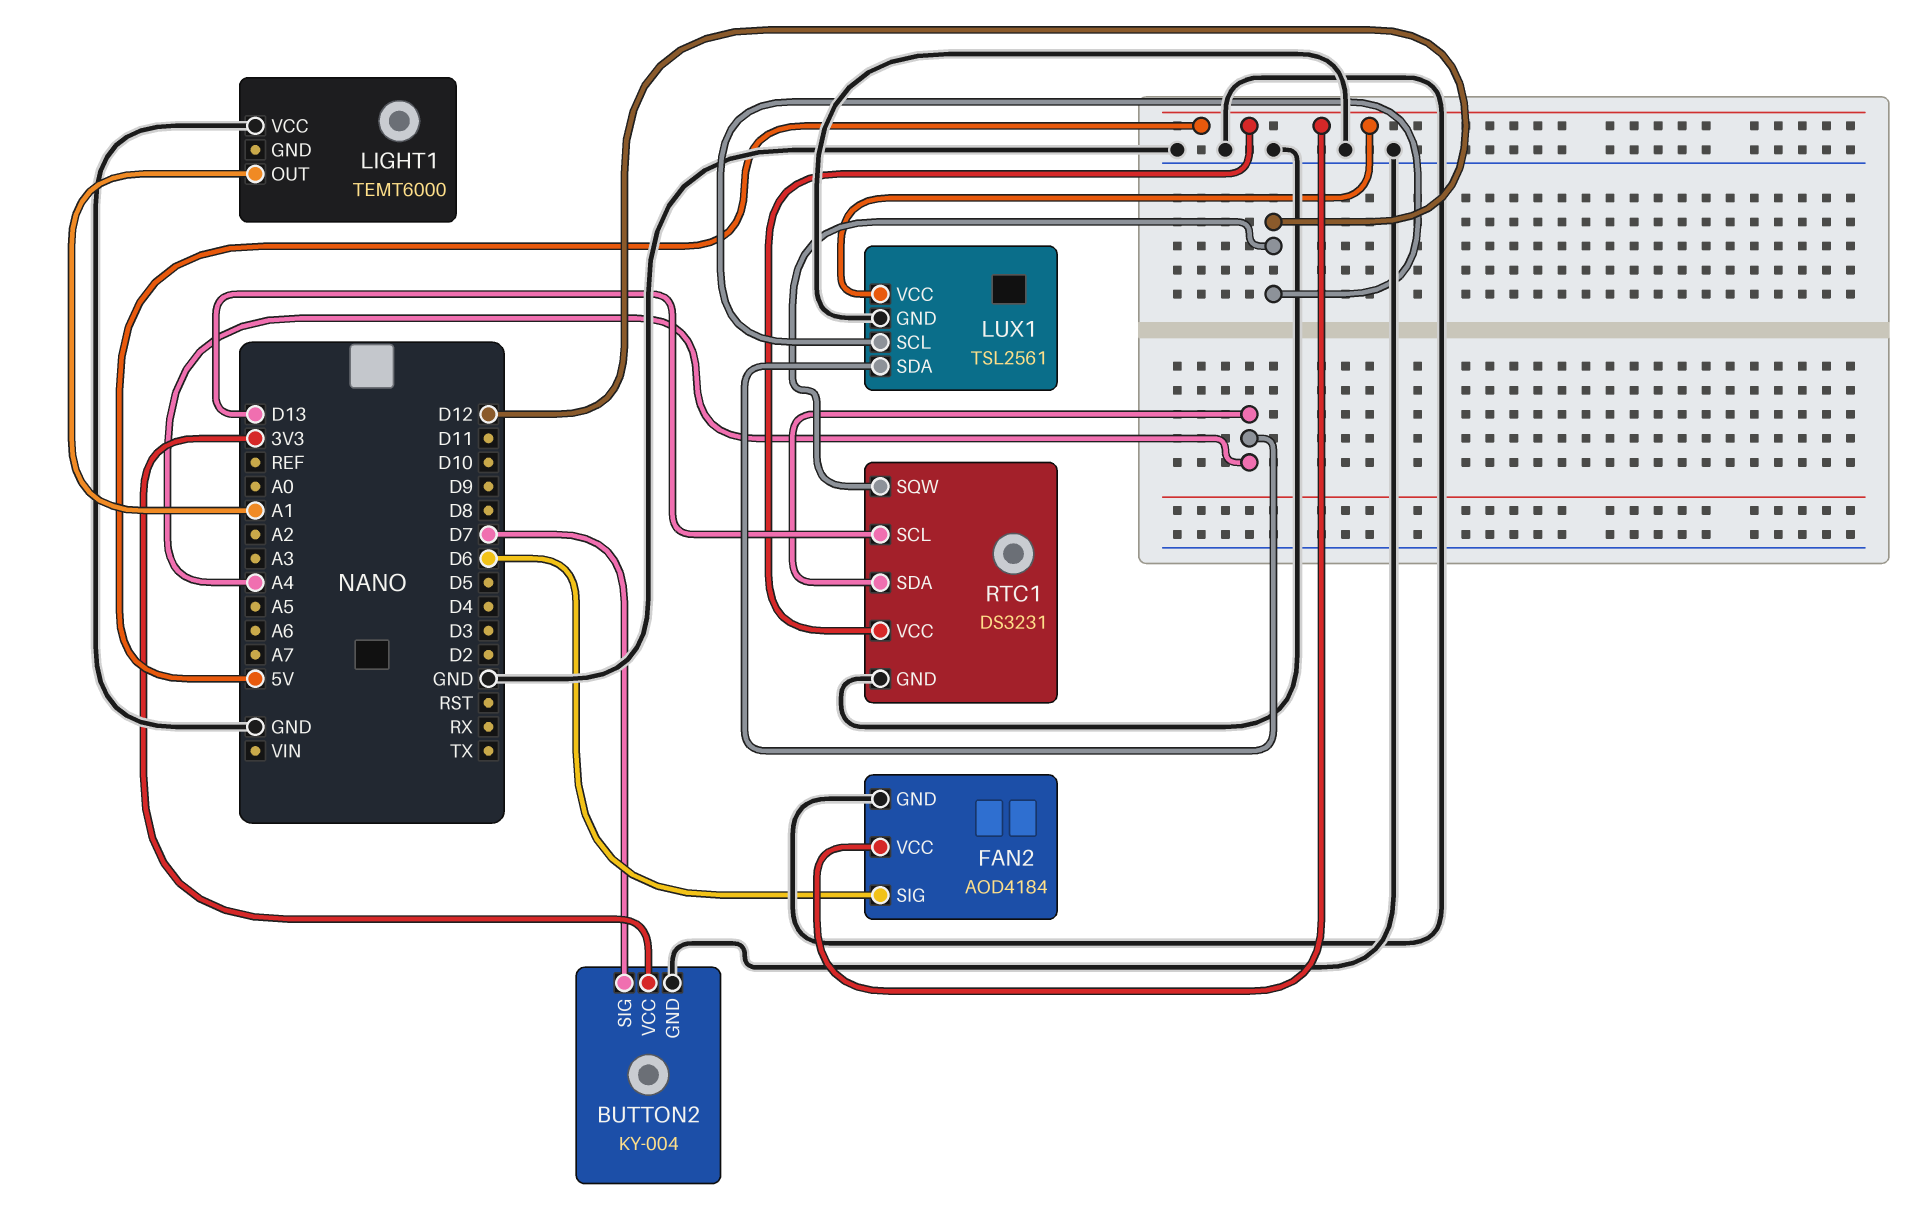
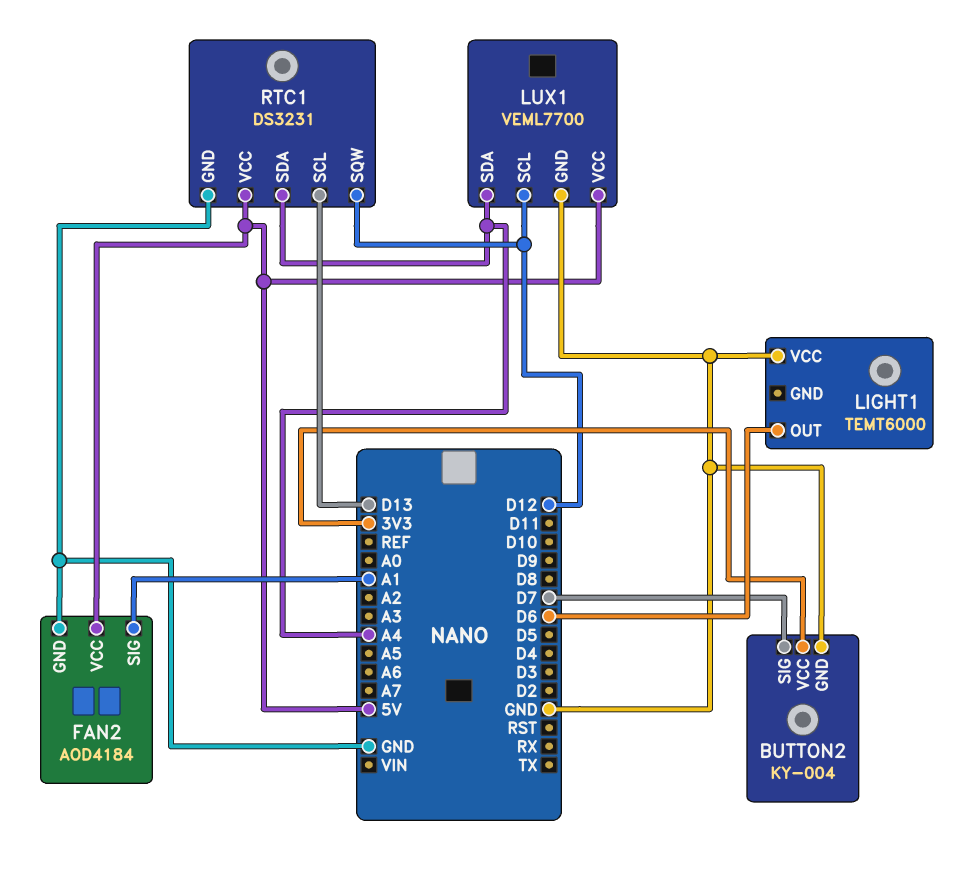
FAN2 pin SIG: D6 -> A1
LIGHT1 pin OUT: A1 -> D6
LUX1: TSL2561 -> VEML7700

